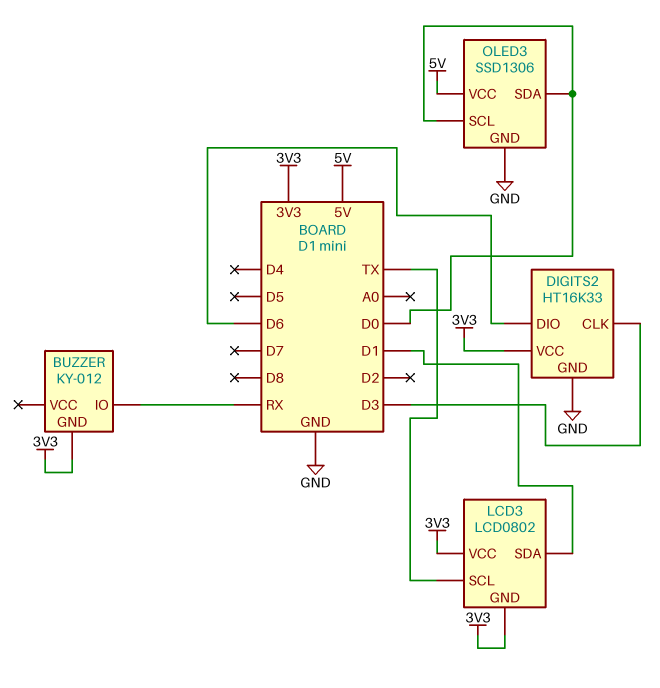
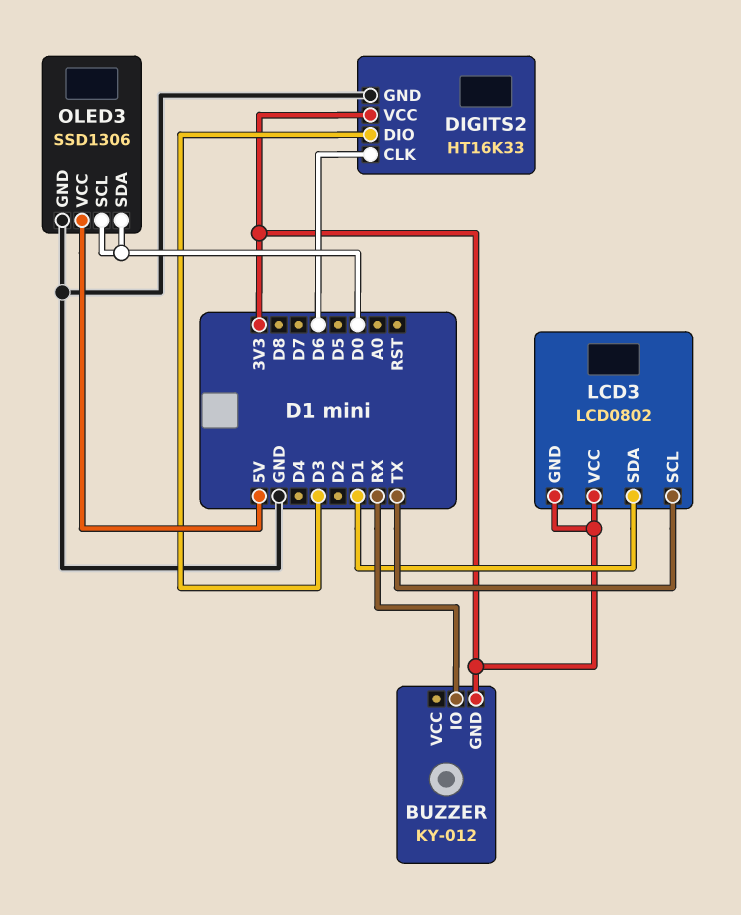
DIGITS2 pin CLK: D3 -> D6
DIGITS2 pin DIO: D6 -> D3

